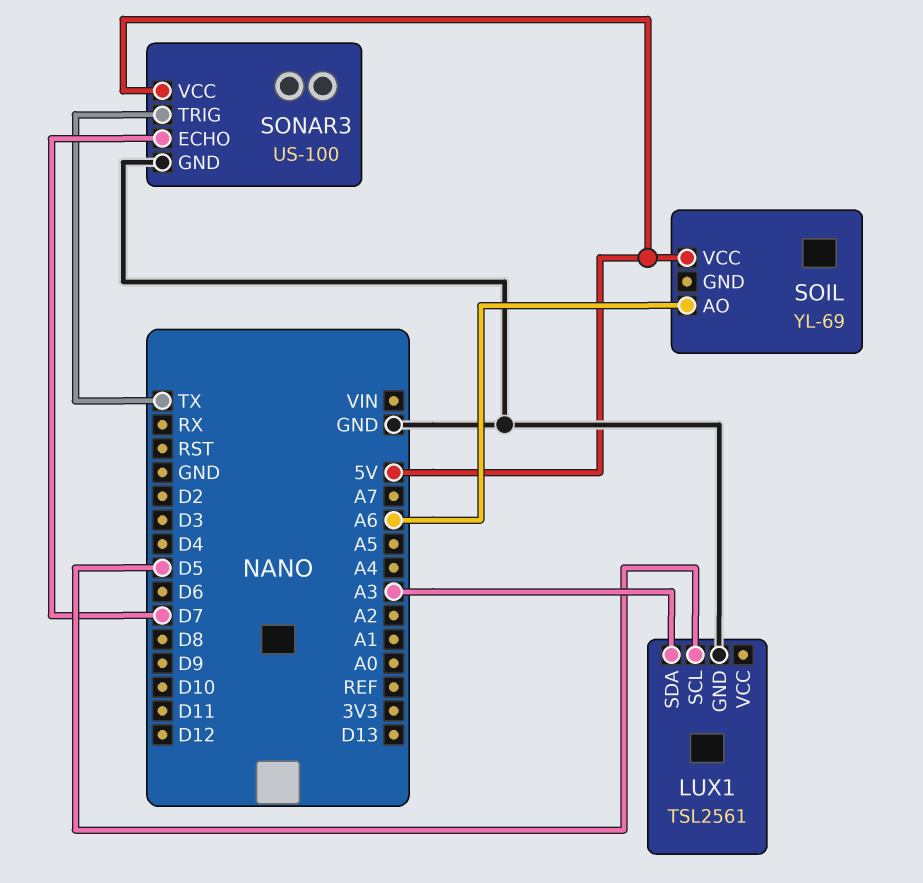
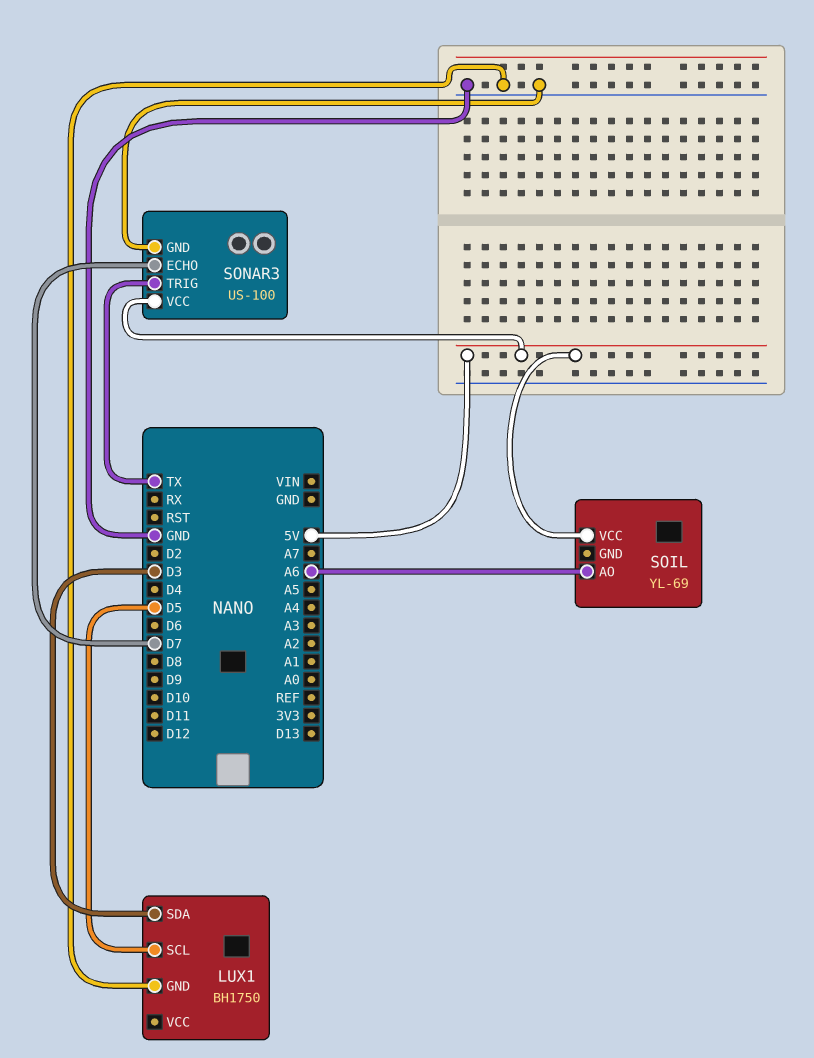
LUX1: TSL2561 -> BH1750
LUX1 pin SDA: A3 -> D3

